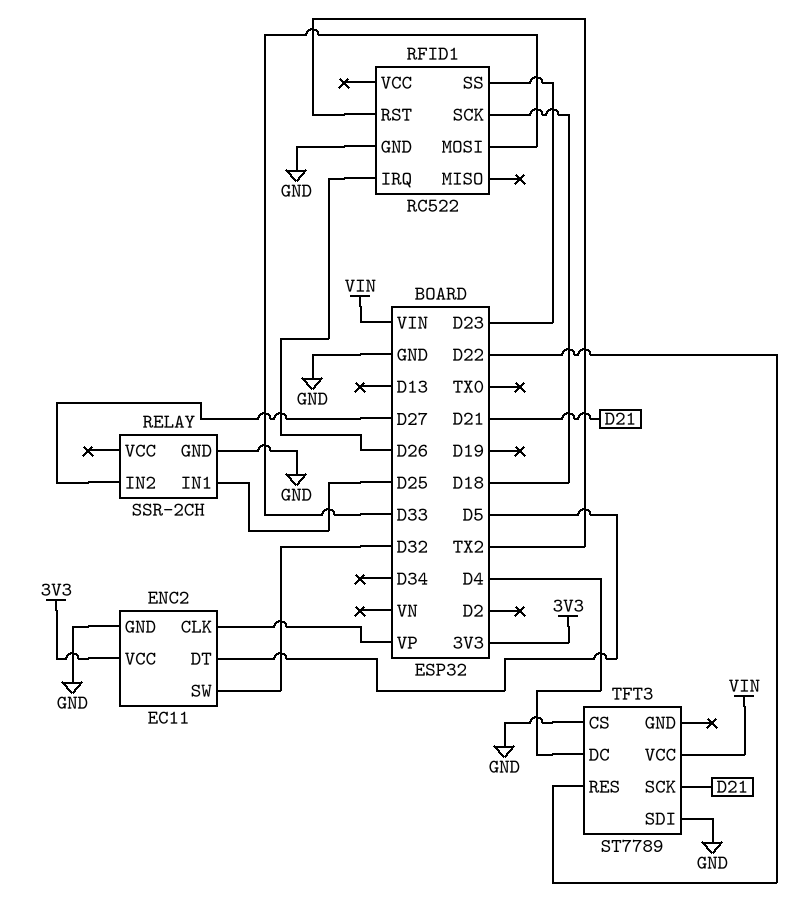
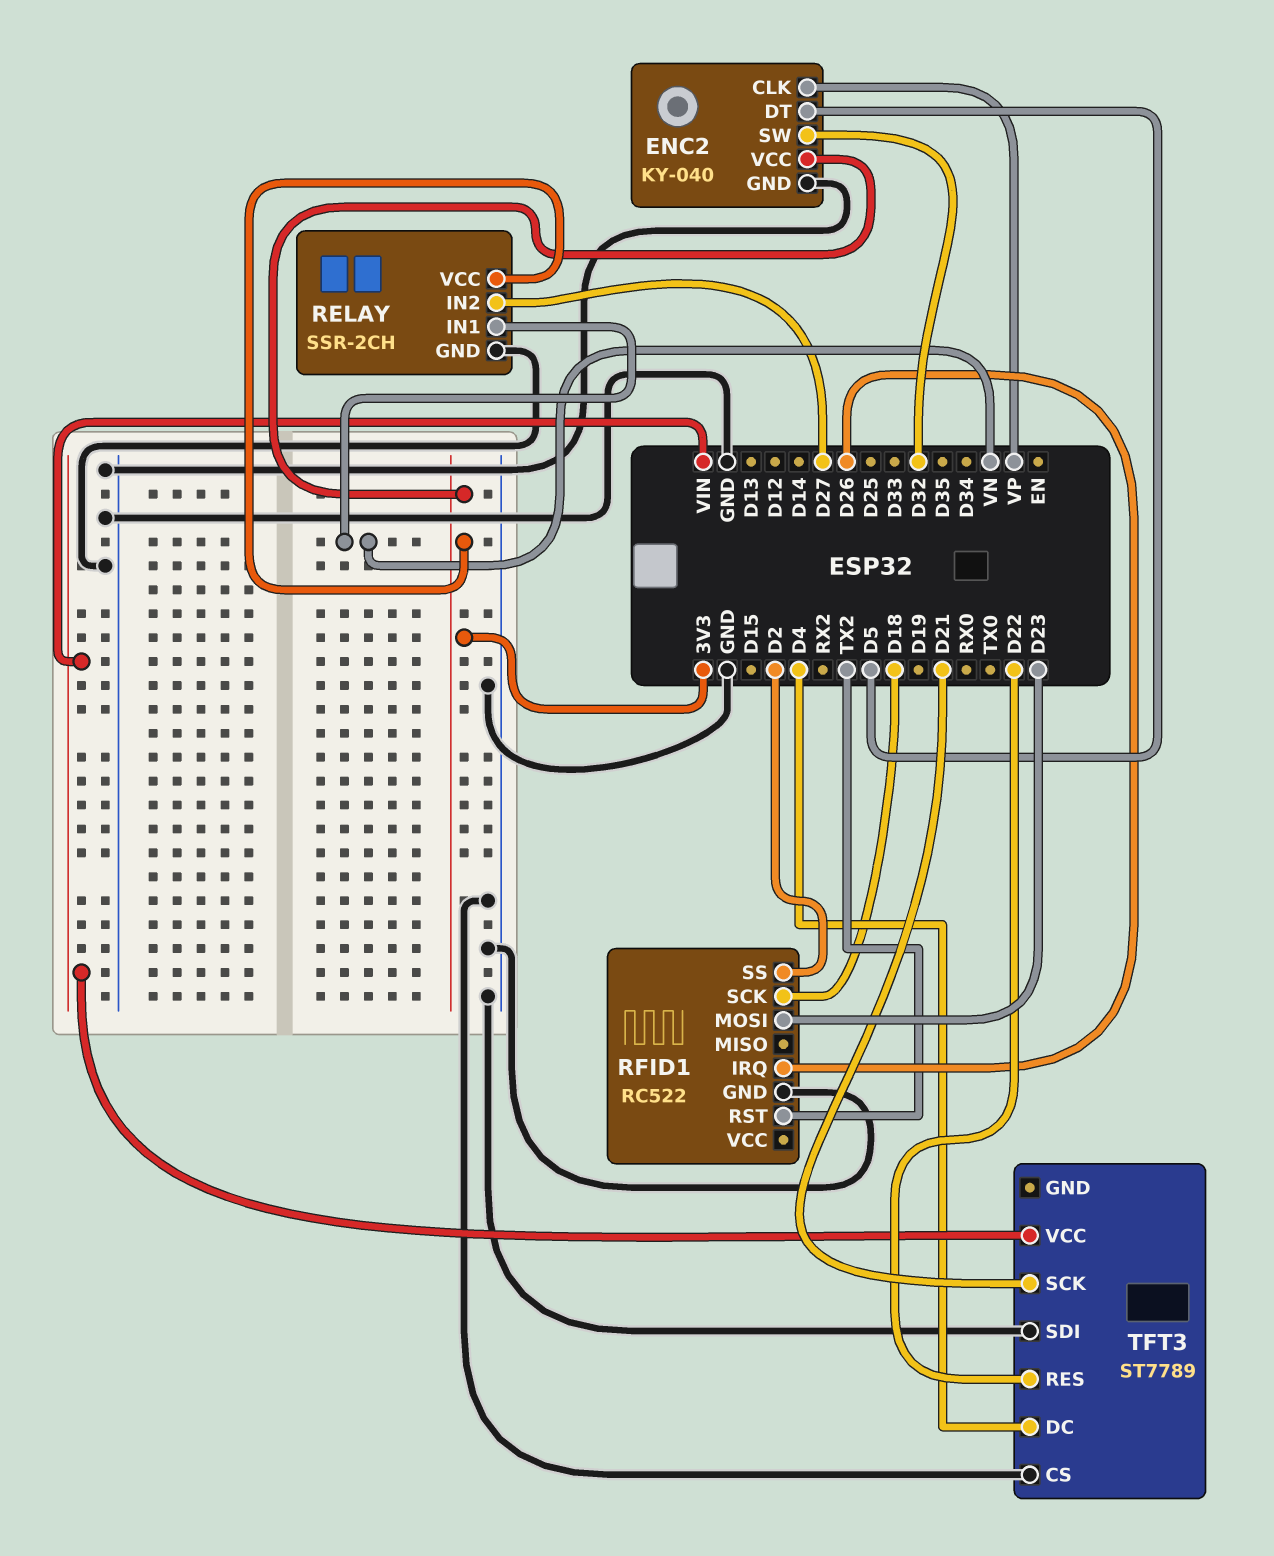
ENC2: EC11 -> KY-040
RELAY pin IN1: D25 -> VN
RELAY pin VCC: none -> 3V3
RFID1 pin MOSI: D33 -> D23
RFID1 pin SS: D23 -> D2

